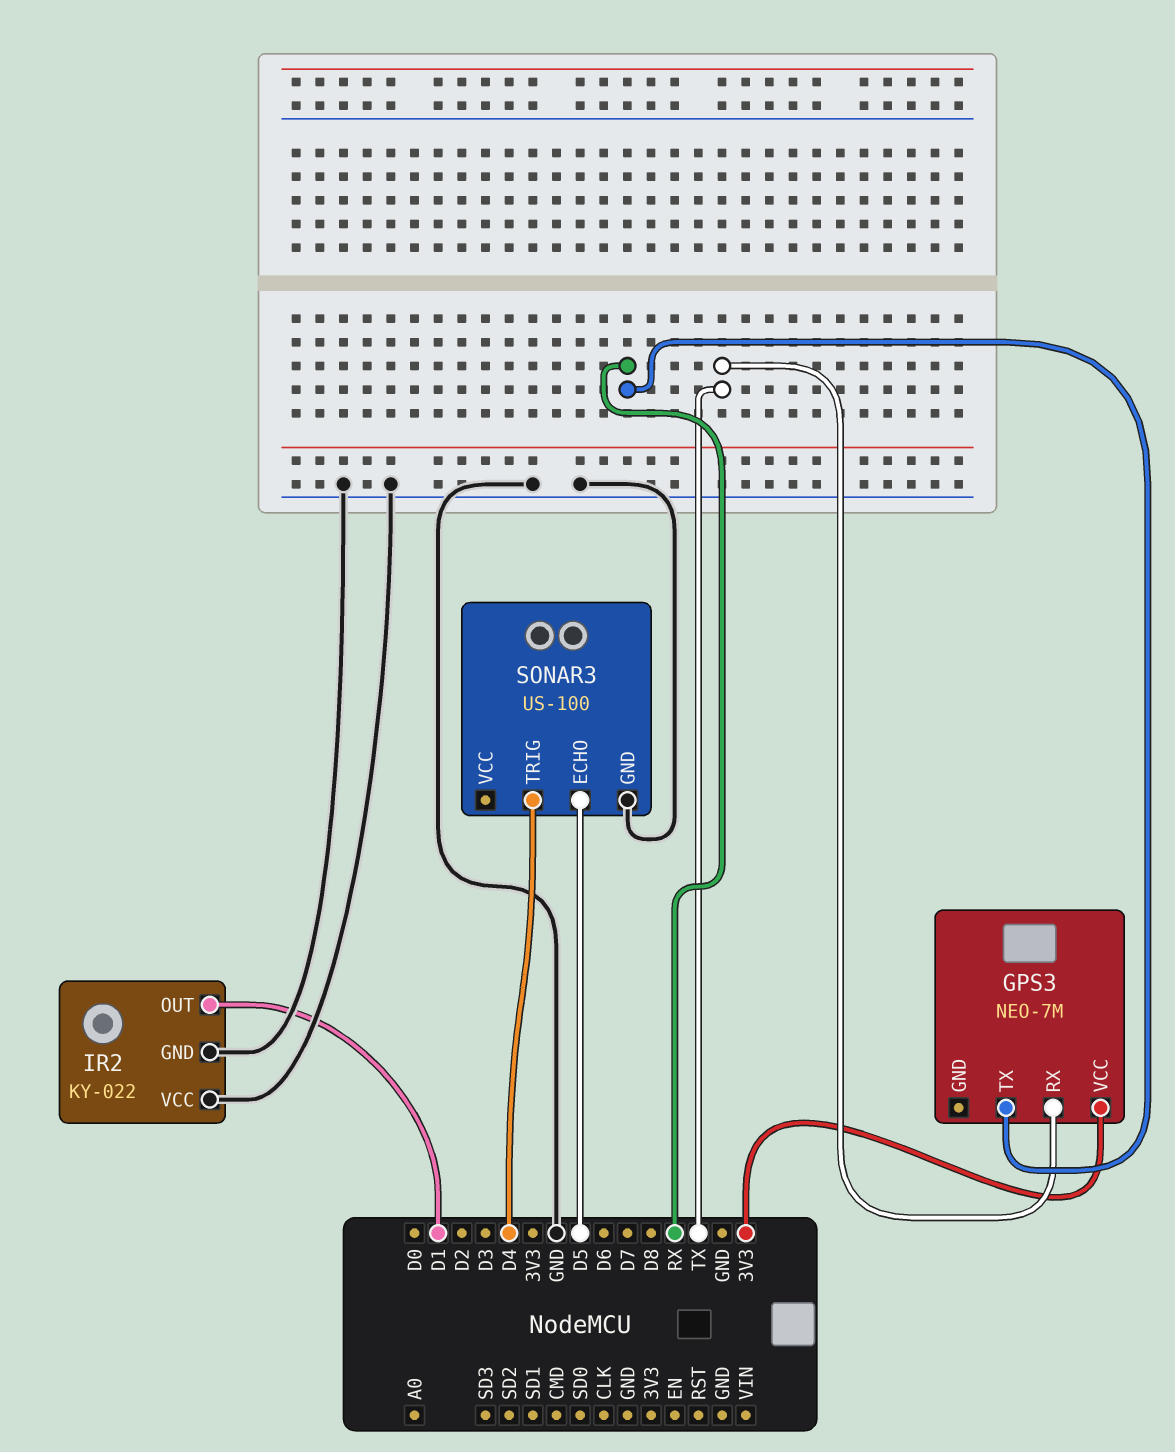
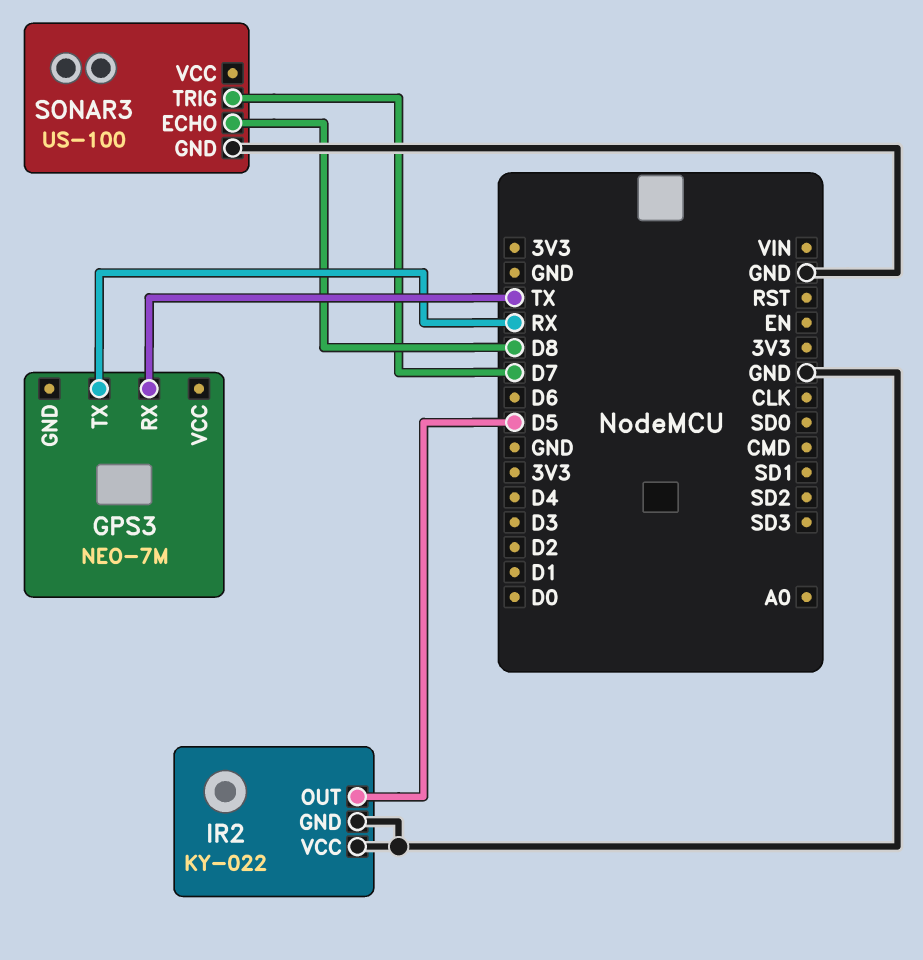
GPS3 pin VCC: 3V3 -> none
IR2 pin OUT: D1 -> D5
SONAR3 pin ECHO: D5 -> D8
SONAR3 pin TRIG: D4 -> D7

